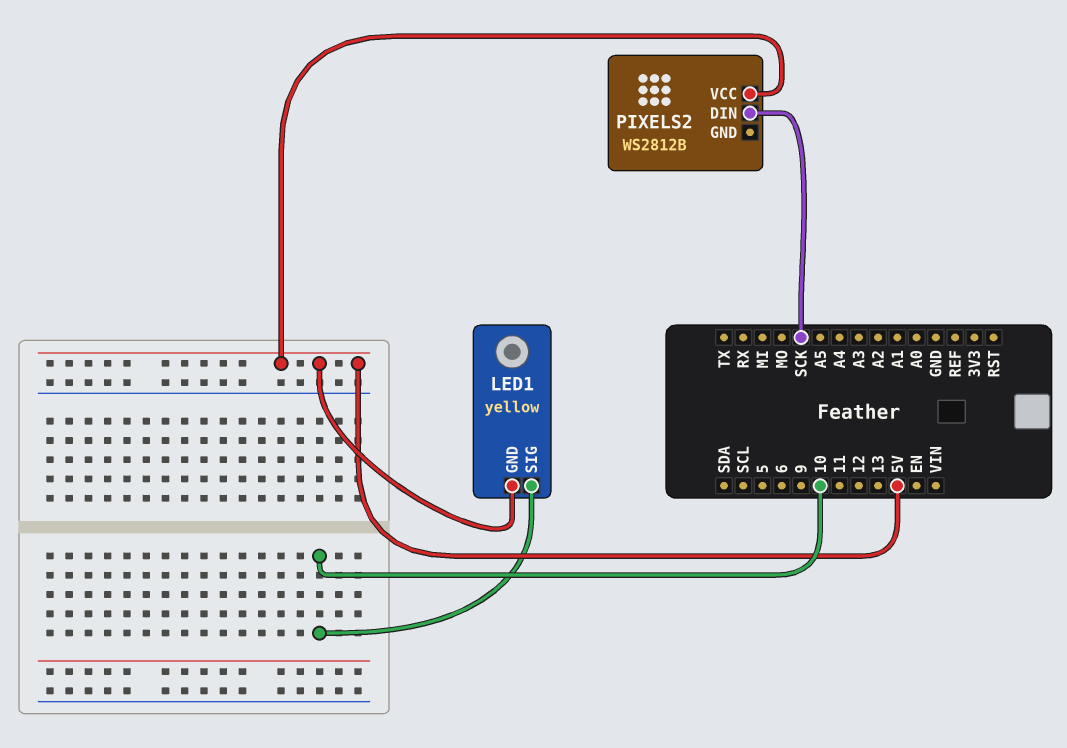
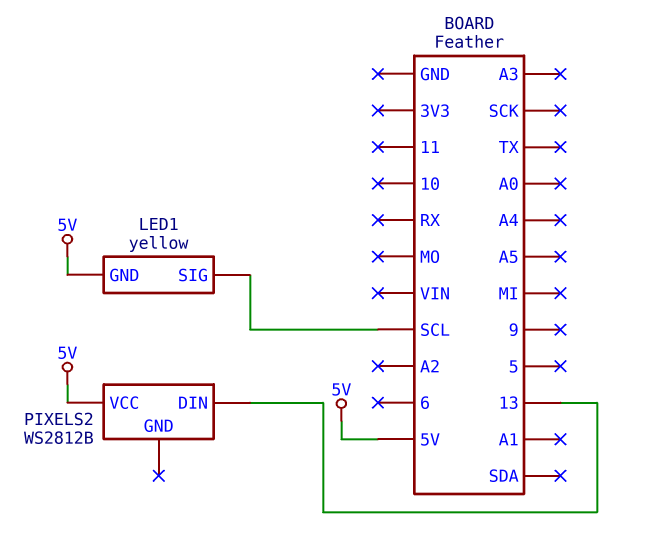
LED1 pin SIG: 10 -> SCL
PIXELS2 pin DIN: SCK -> 13

